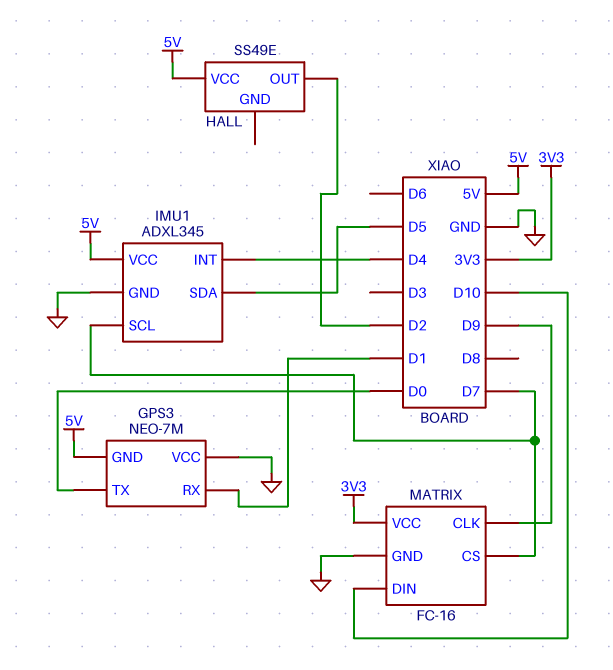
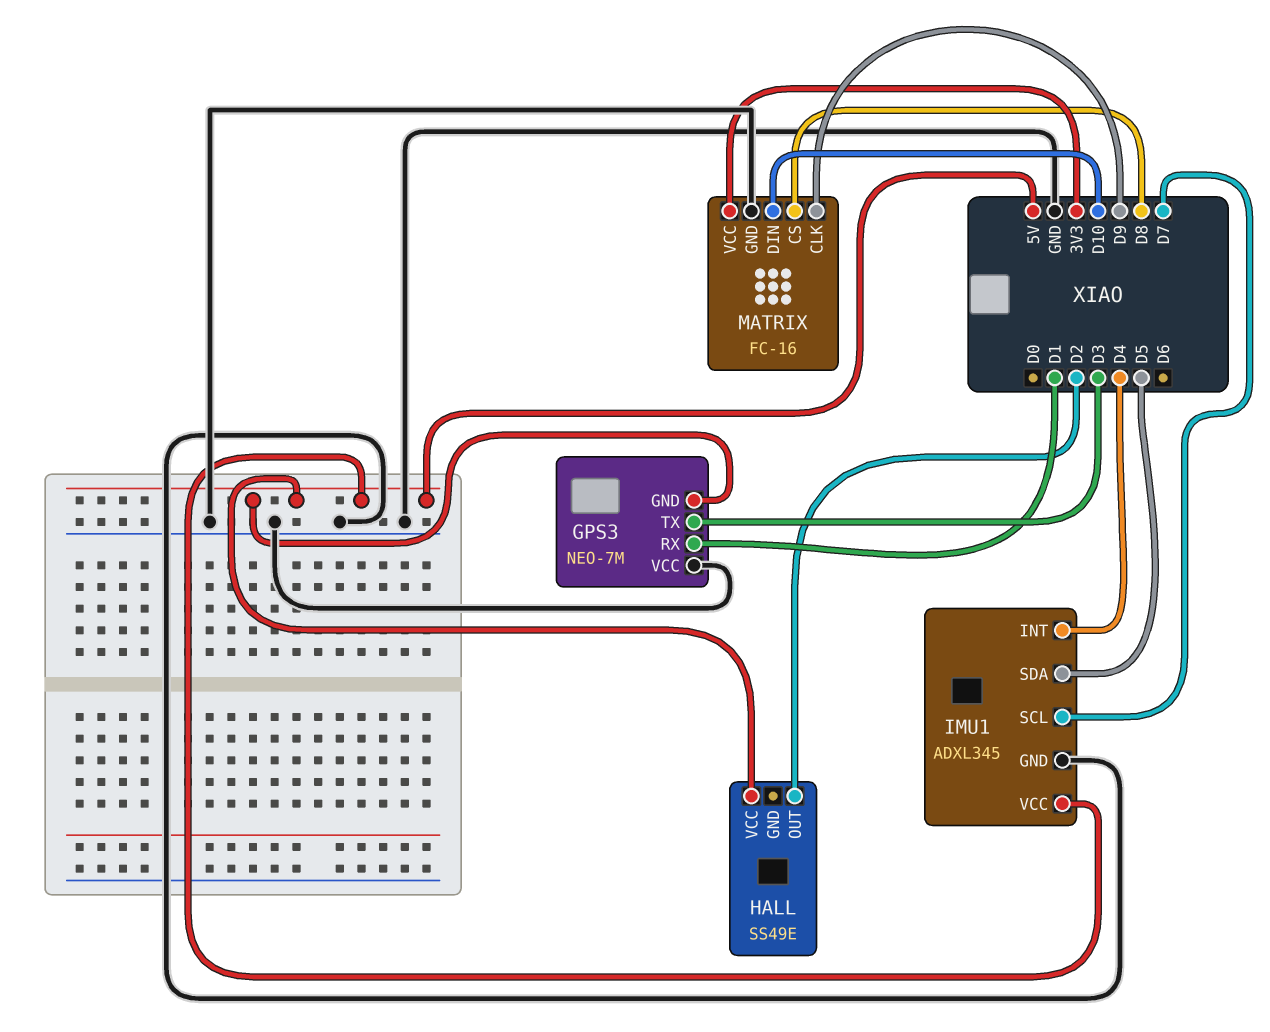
GPS3 pin TX: D0 -> D3
MATRIX pin CS: D7 -> D8

